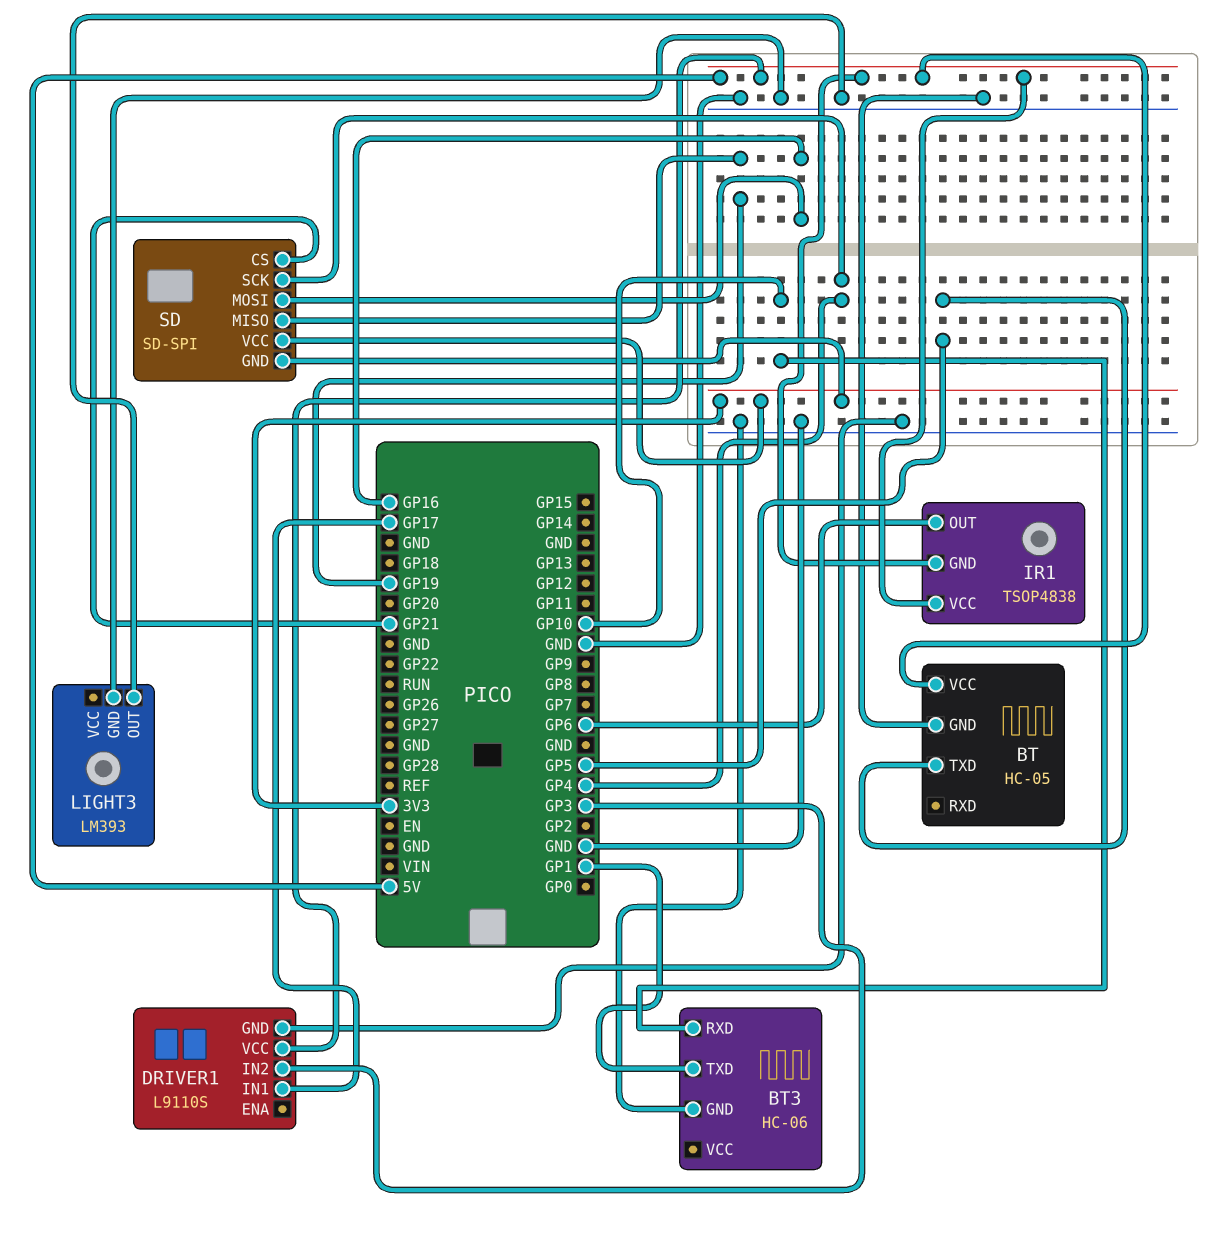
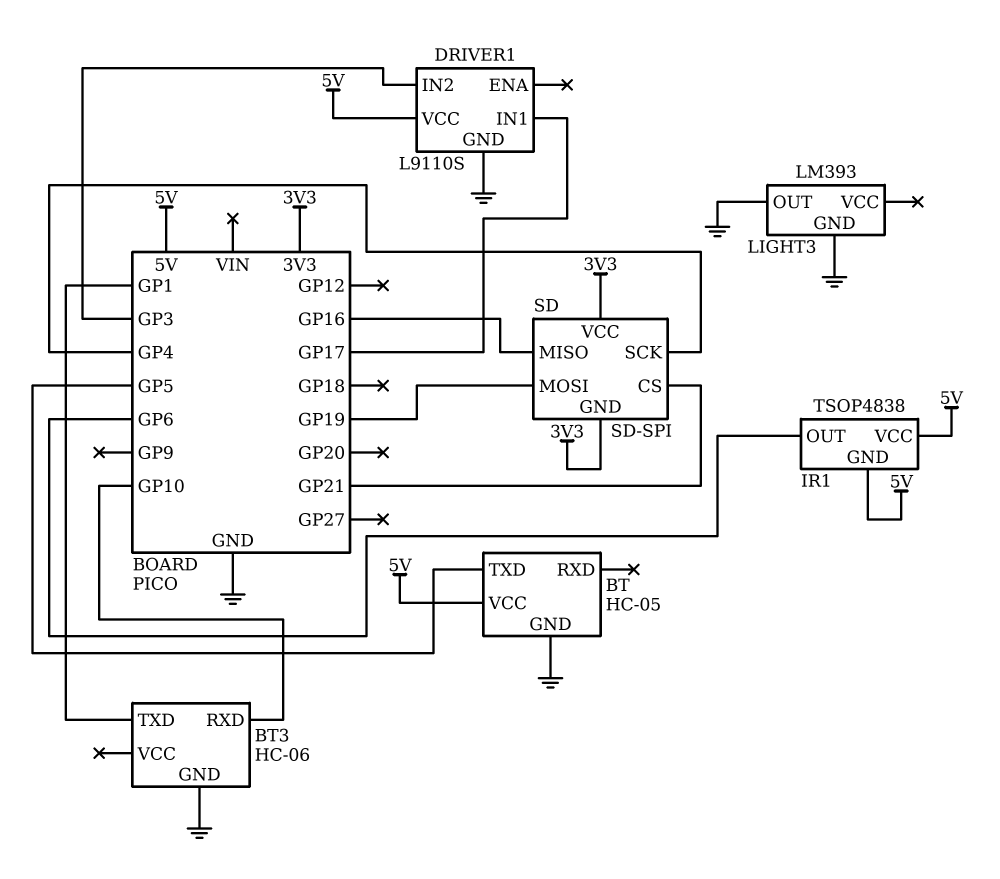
SD pin MISO: GP19 -> GP16
SD pin MOSI: GP16 -> GP19

